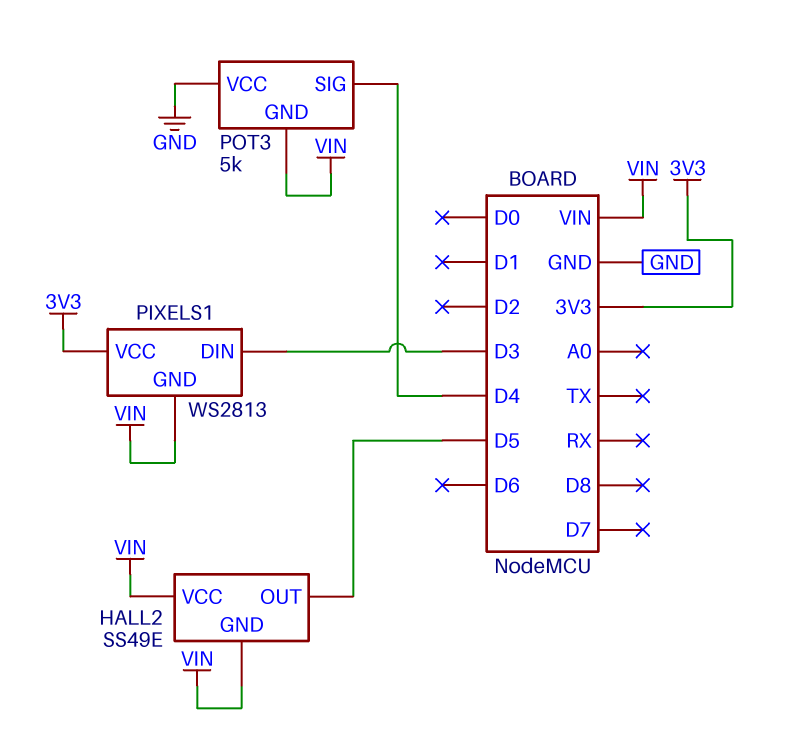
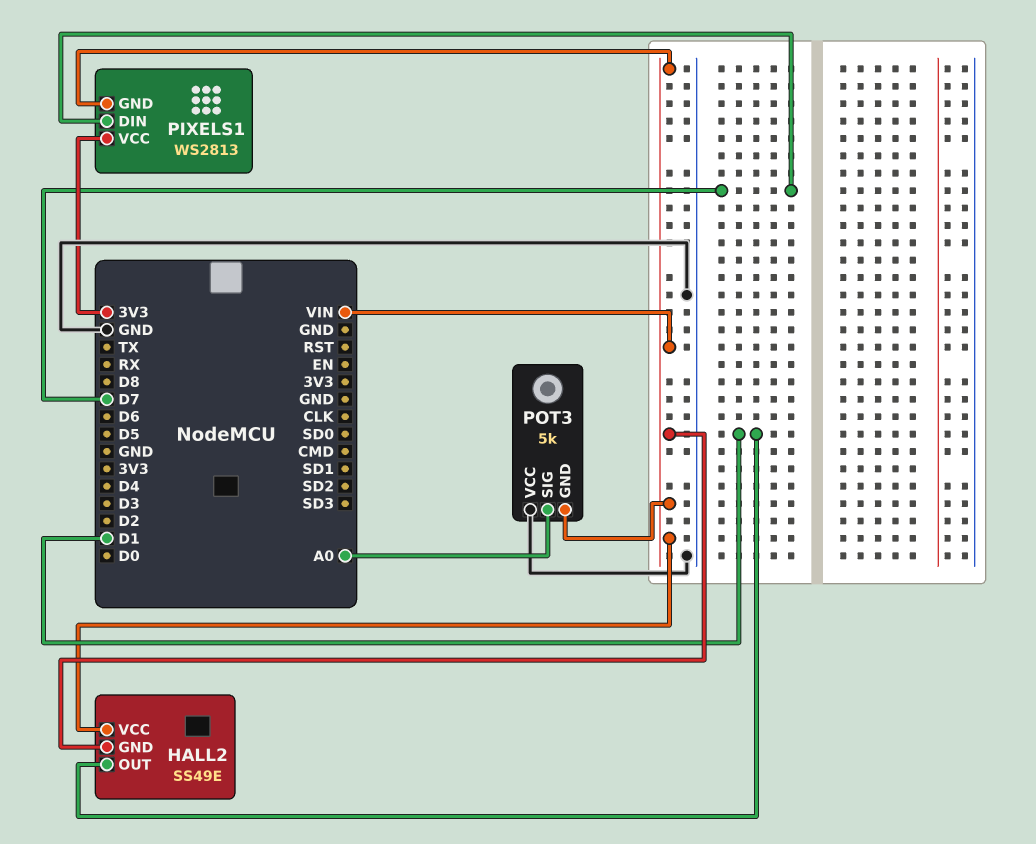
HALL2 pin OUT: D5 -> D1
PIXELS1 pin DIN: D3 -> D7
POT3 pin SIG: D4 -> A0

